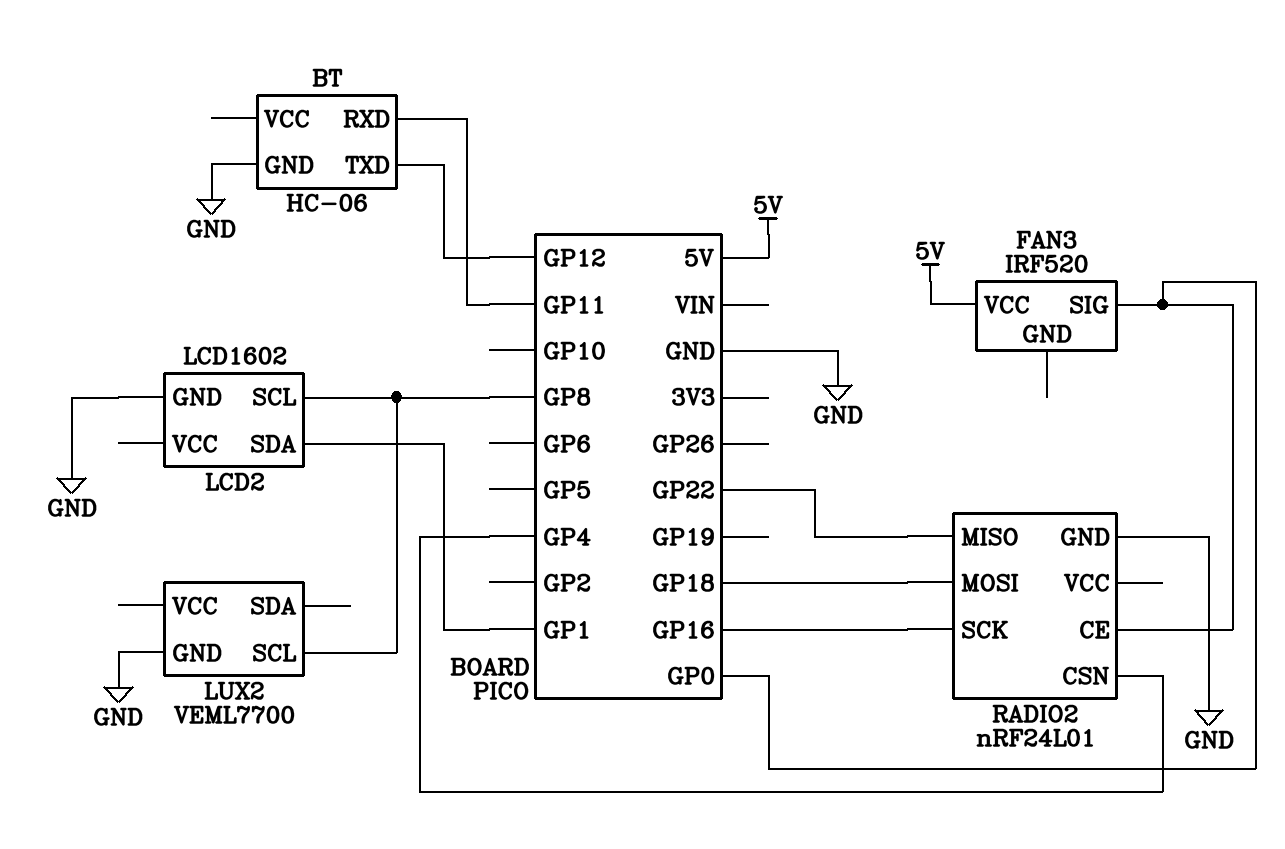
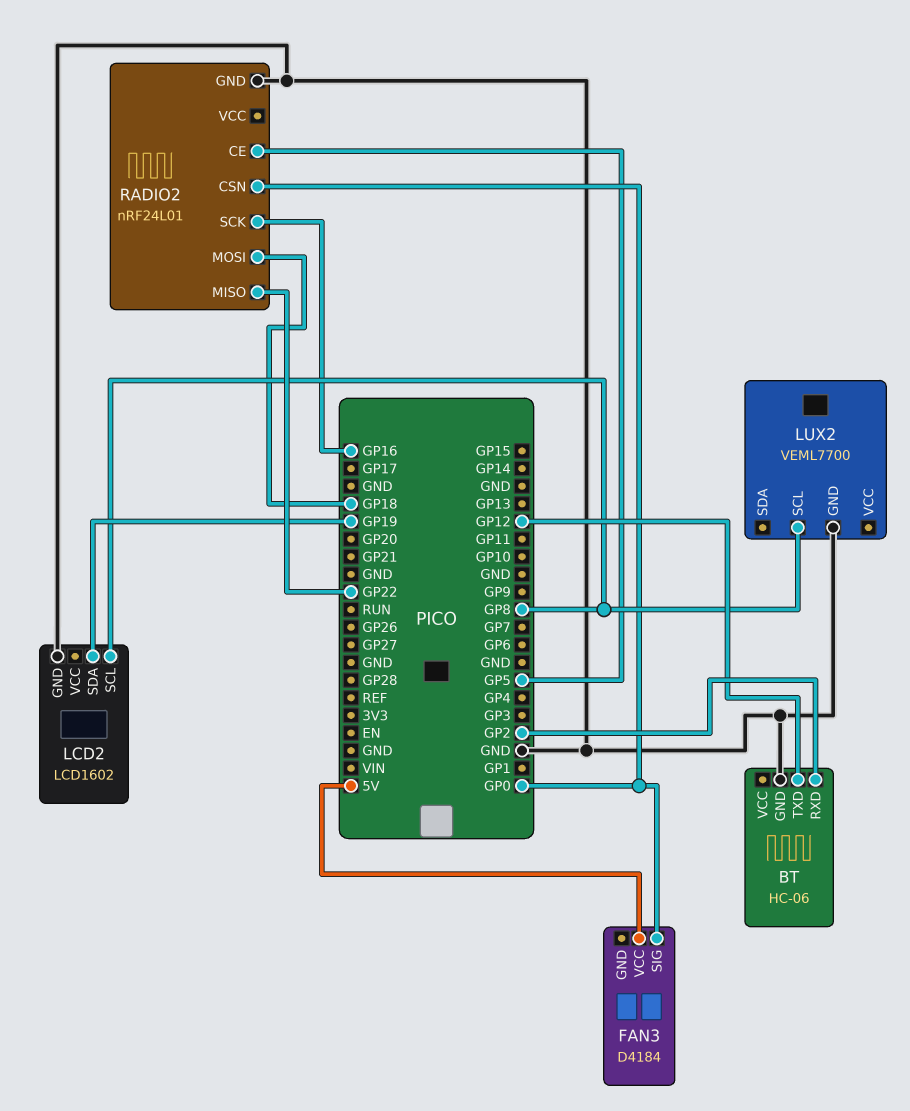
BT pin RXD: GP11 -> GP2
FAN3: IRF520 -> D4184
LCD2 pin SDA: GP1 -> GP19
RADIO2 pin CE: GP0 -> GP5
RADIO2 pin CSN: GP4 -> GP0

